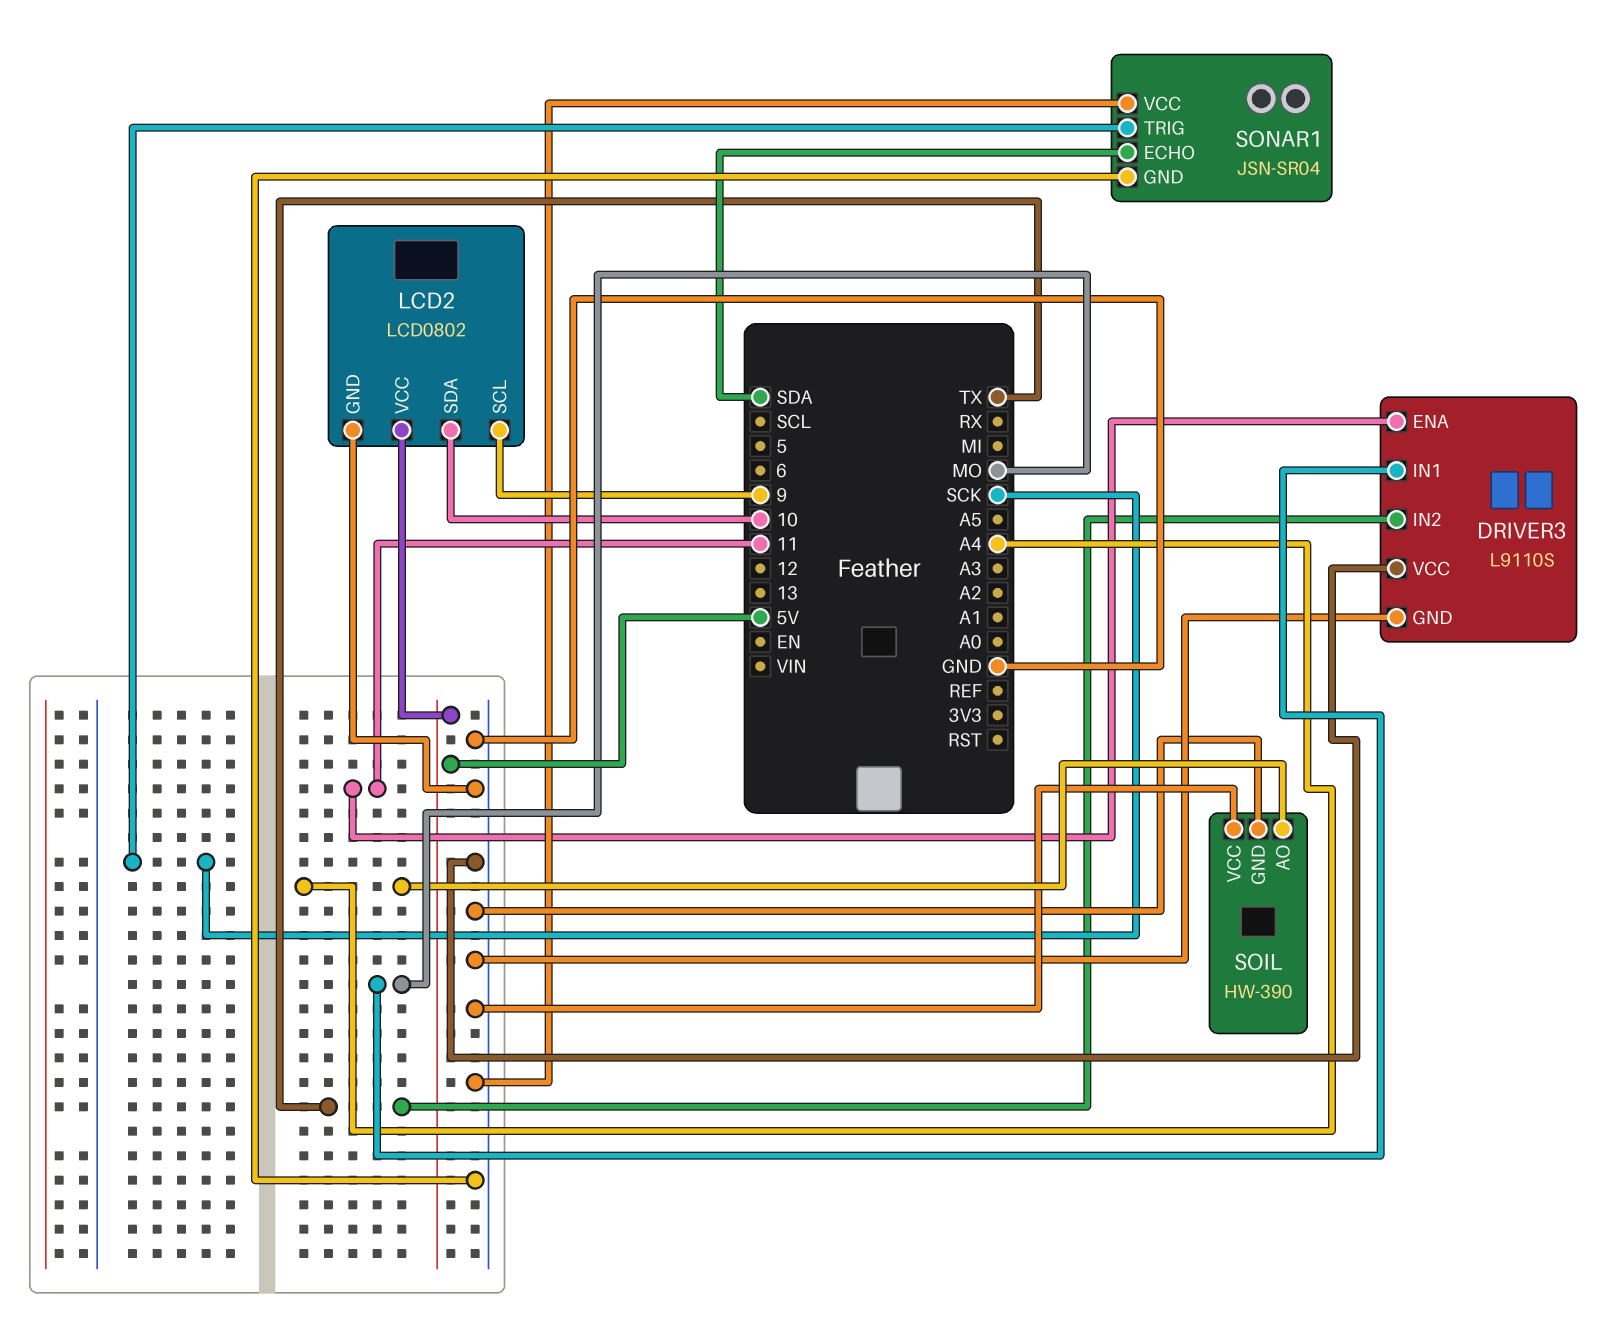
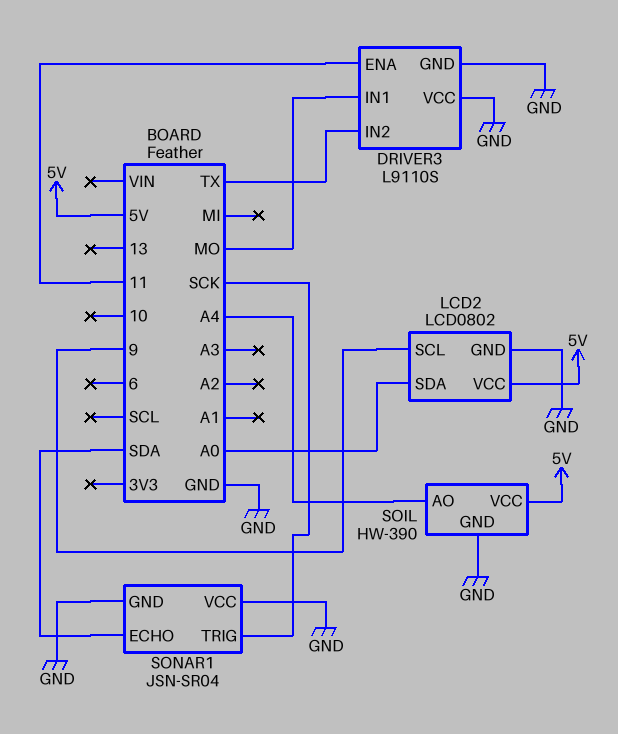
LCD2 pin SDA: 10 -> A0
SOIL pin VCC: GND -> 5V

